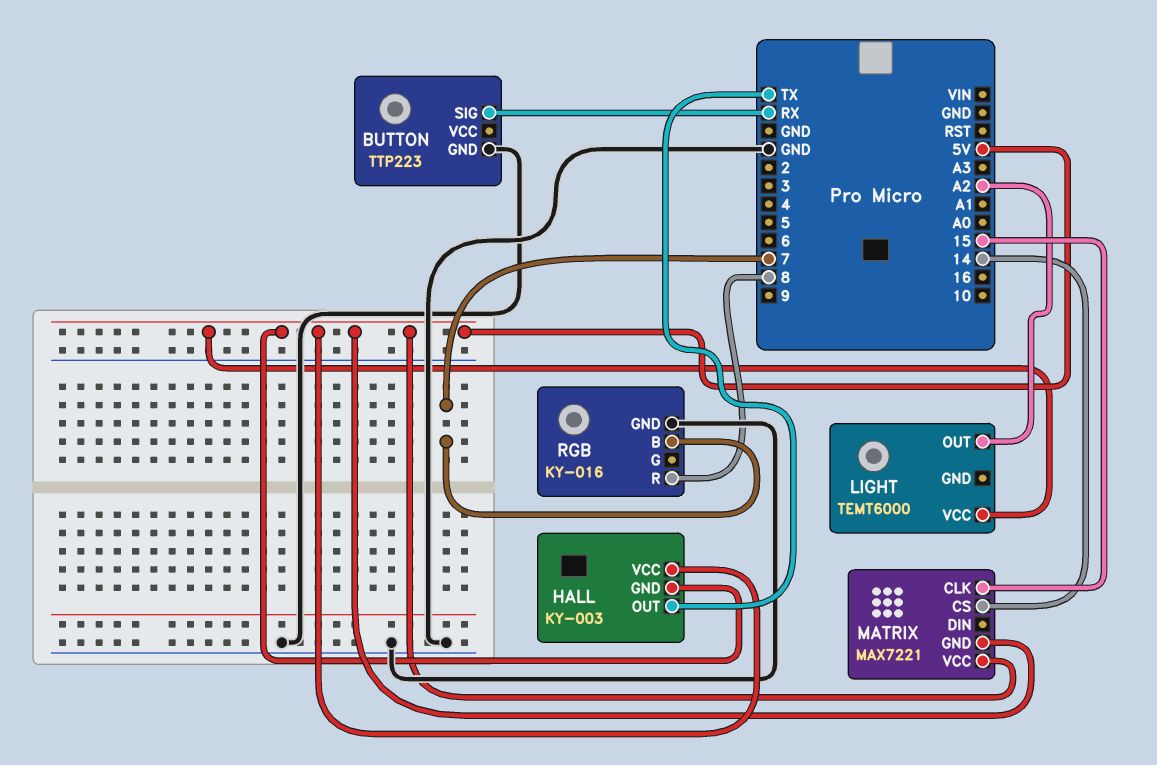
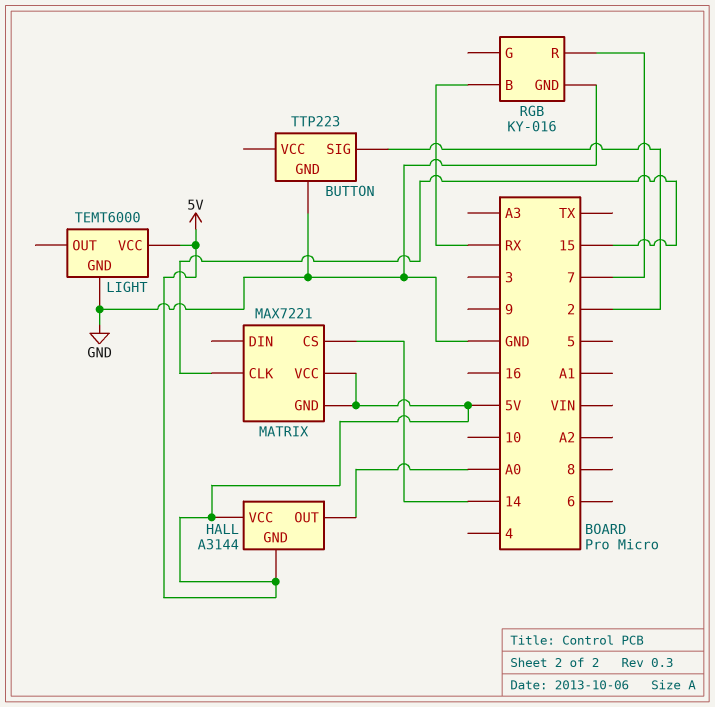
BUTTON pin SIG: RX -> 2
HALL: KY-003 -> A3144
HALL pin OUT: TX -> A0
LIGHT pin GND: none -> GND
LIGHT pin OUT: A2 -> none
RGB pin B: 7 -> RX
RGB pin R: 8 -> 7

